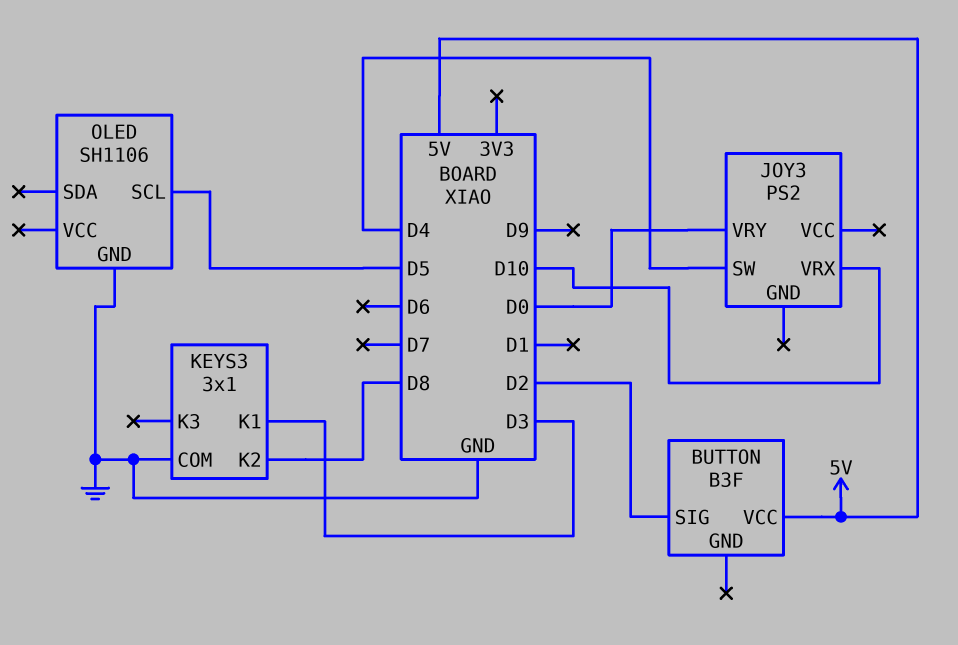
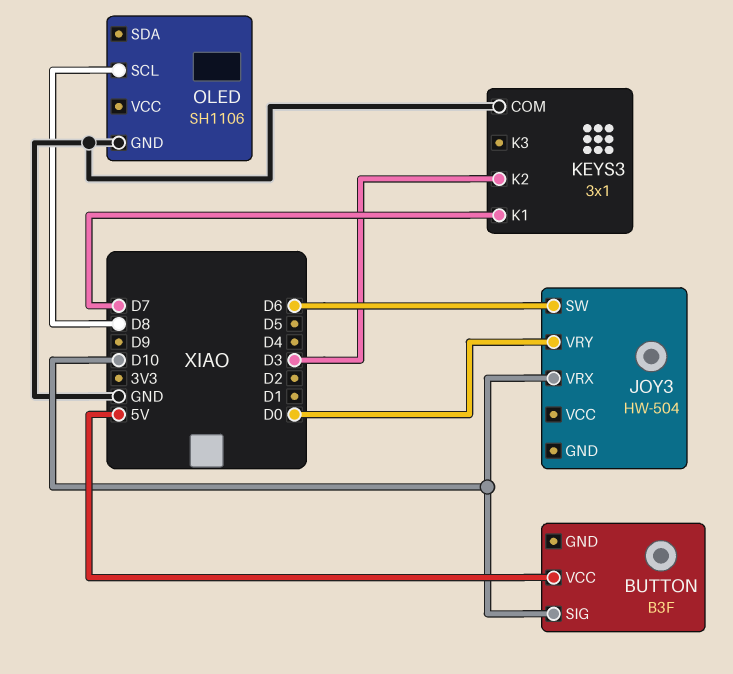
BUTTON pin SIG: D2 -> D10
JOY3: PS2 -> HW-504
JOY3 pin SW: D4 -> D6
KEYS3 pin K1: D3 -> D7
KEYS3 pin K2: D8 -> D3
OLED pin SCL: D5 -> D8

